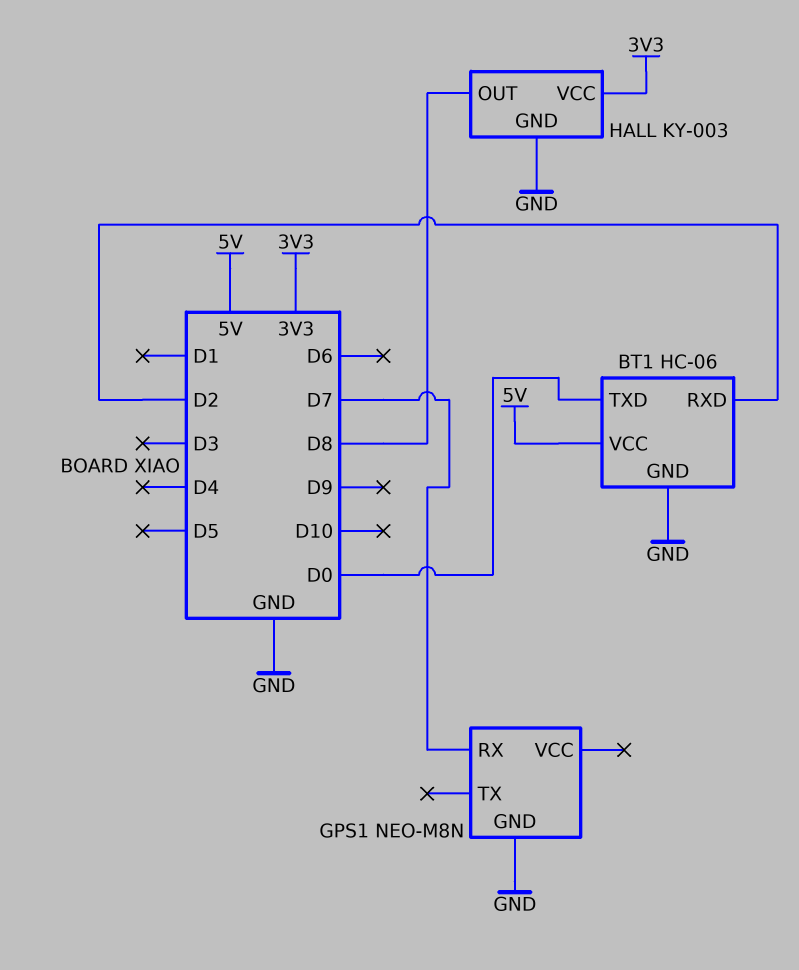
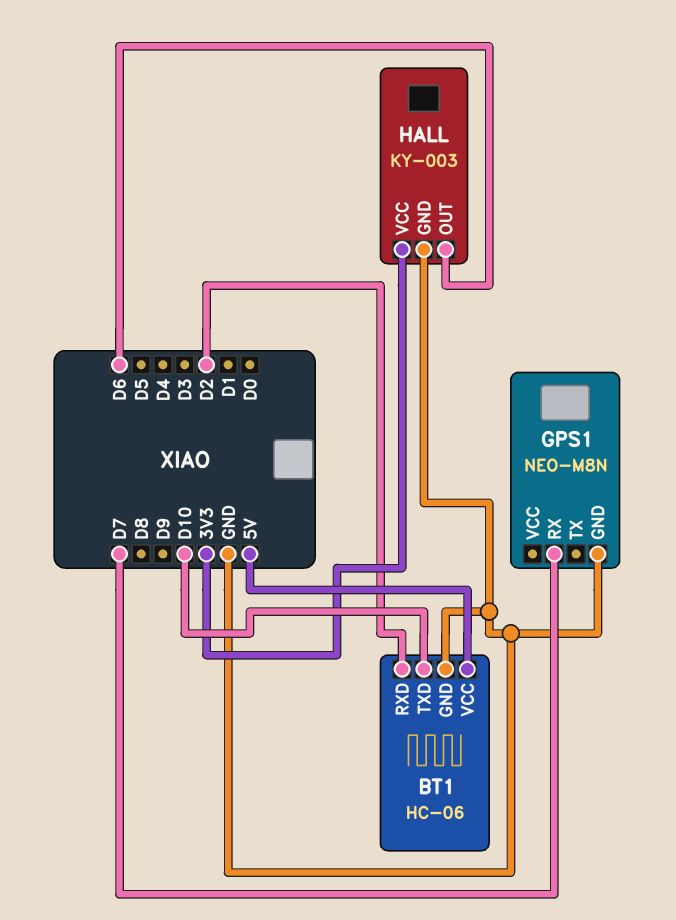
BT1 pin TXD: D0 -> D10
HALL pin OUT: D8 -> D6

